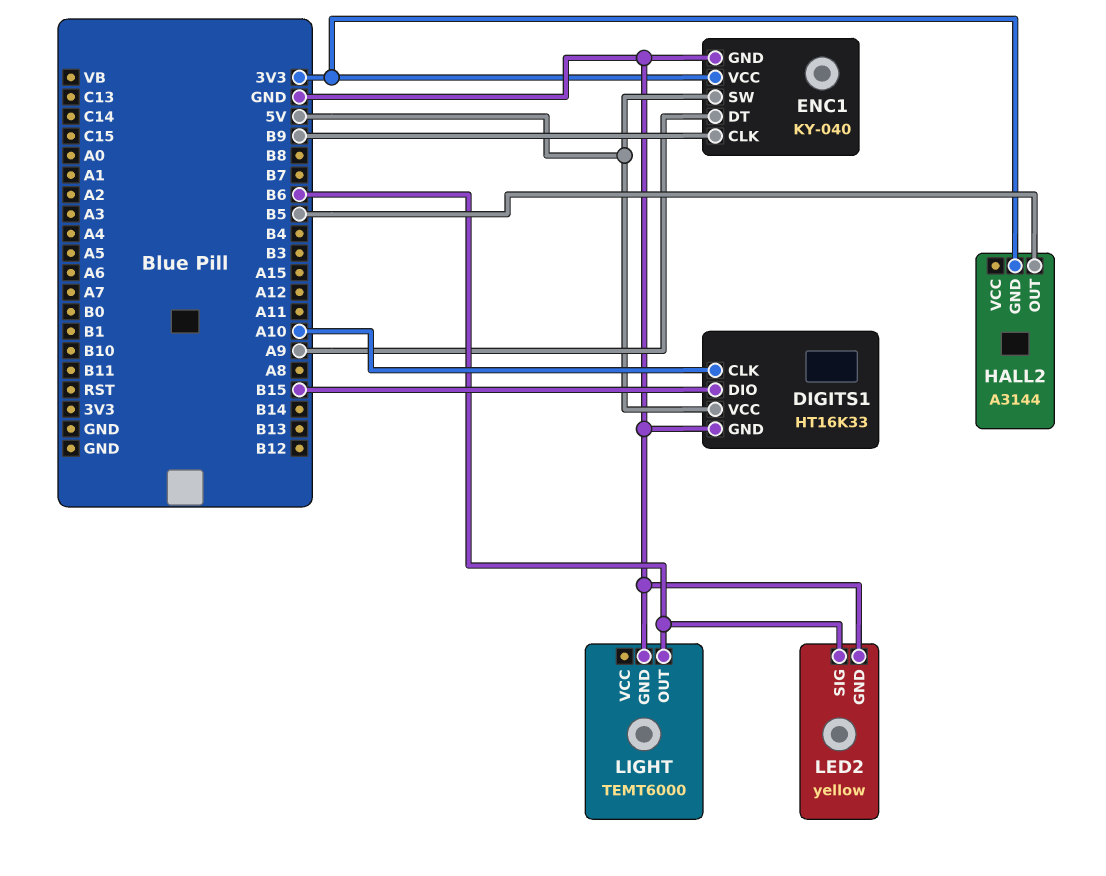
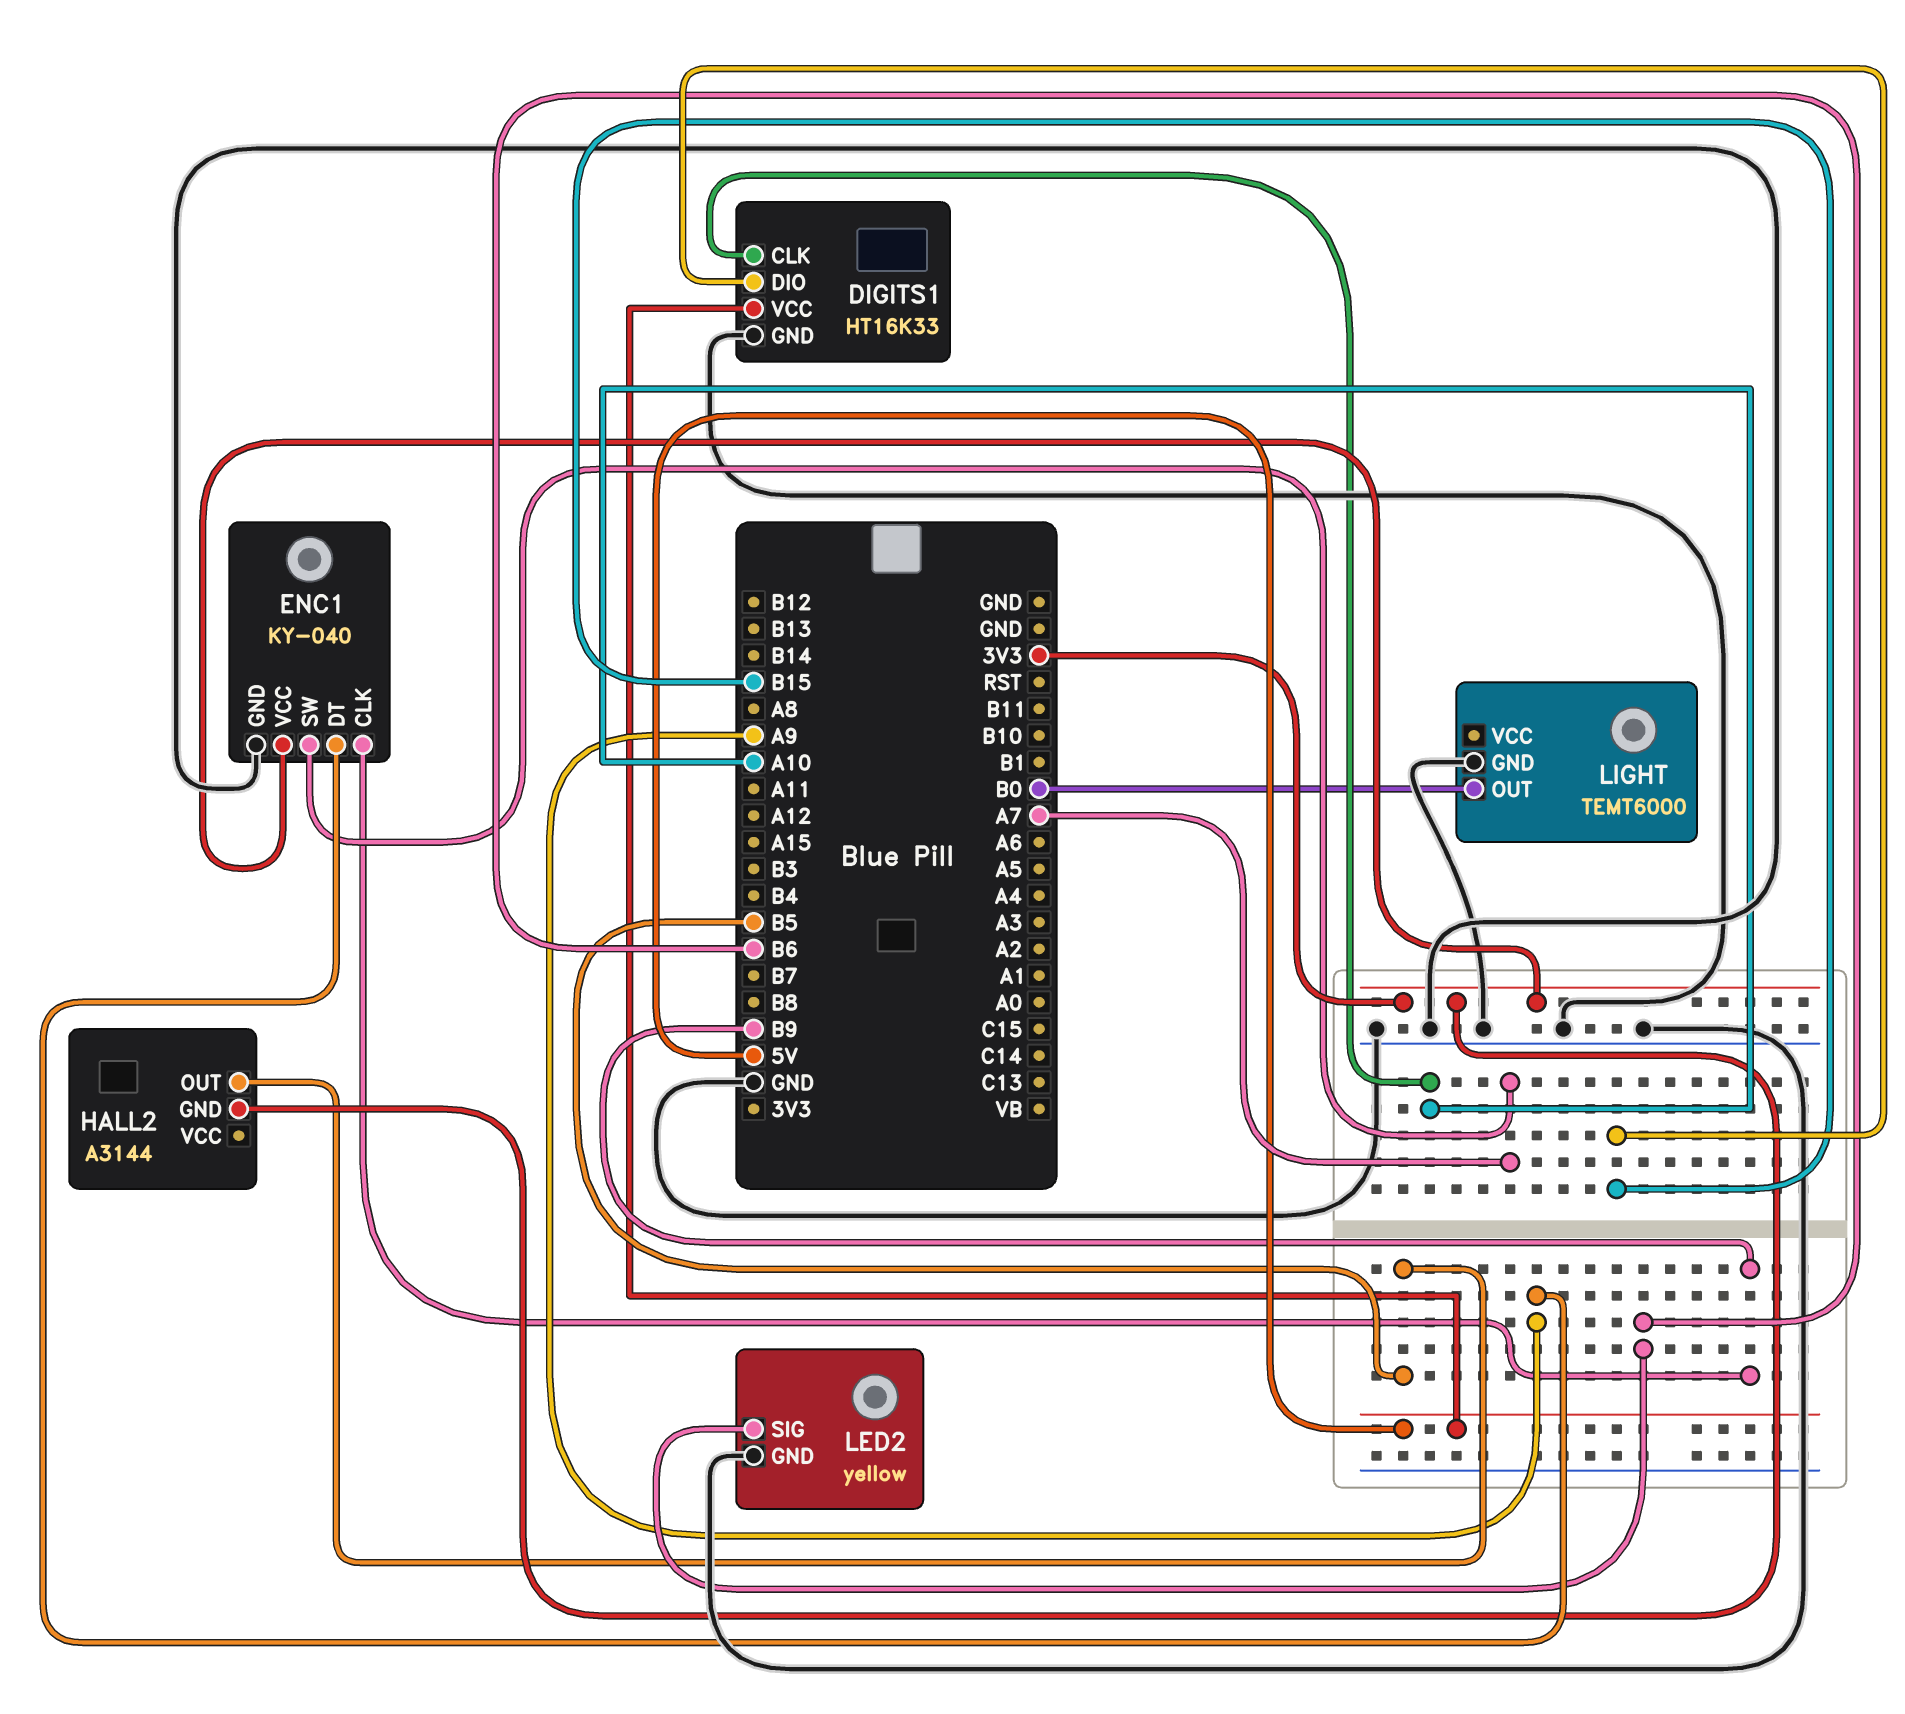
ENC1 pin SW: 5V -> A7
LIGHT pin OUT: B6 -> B0

